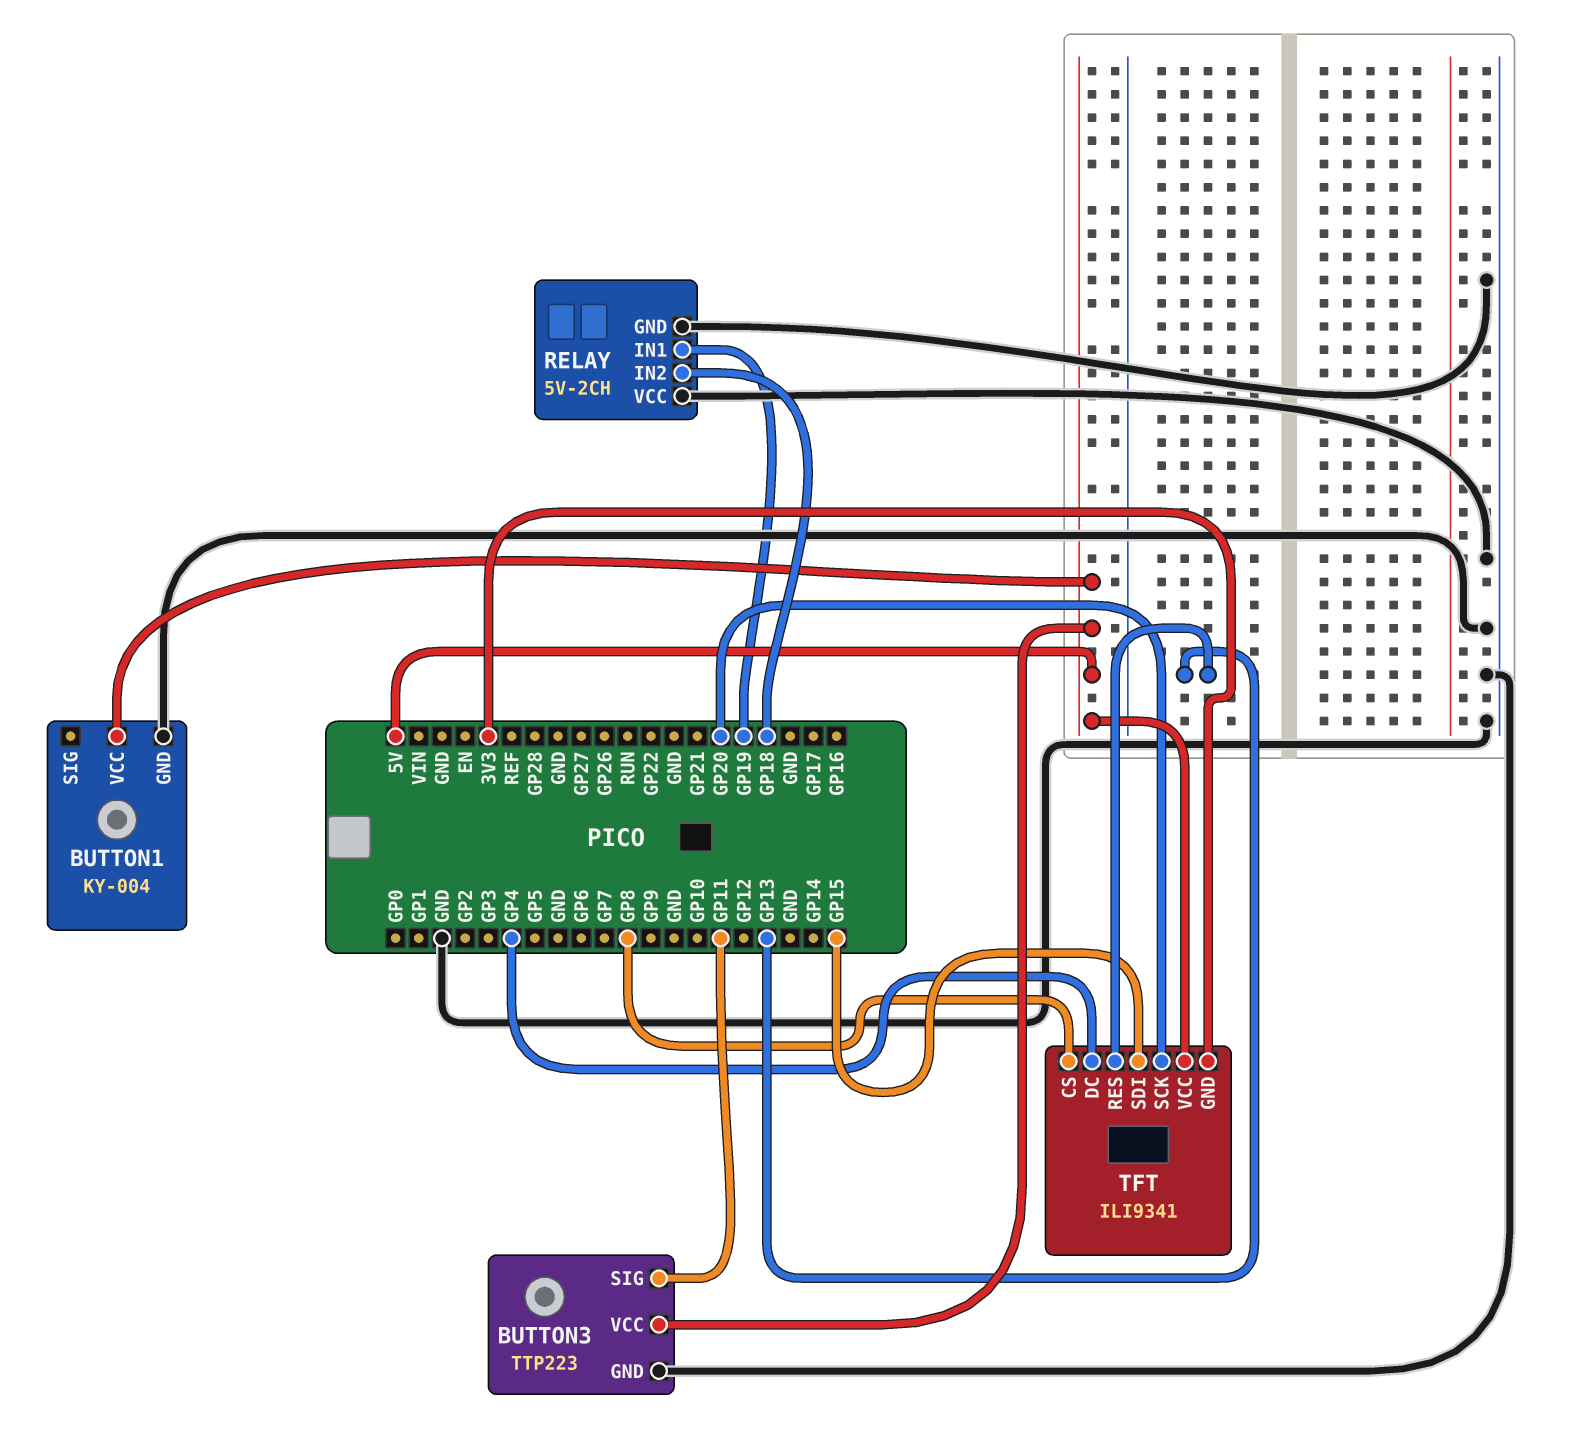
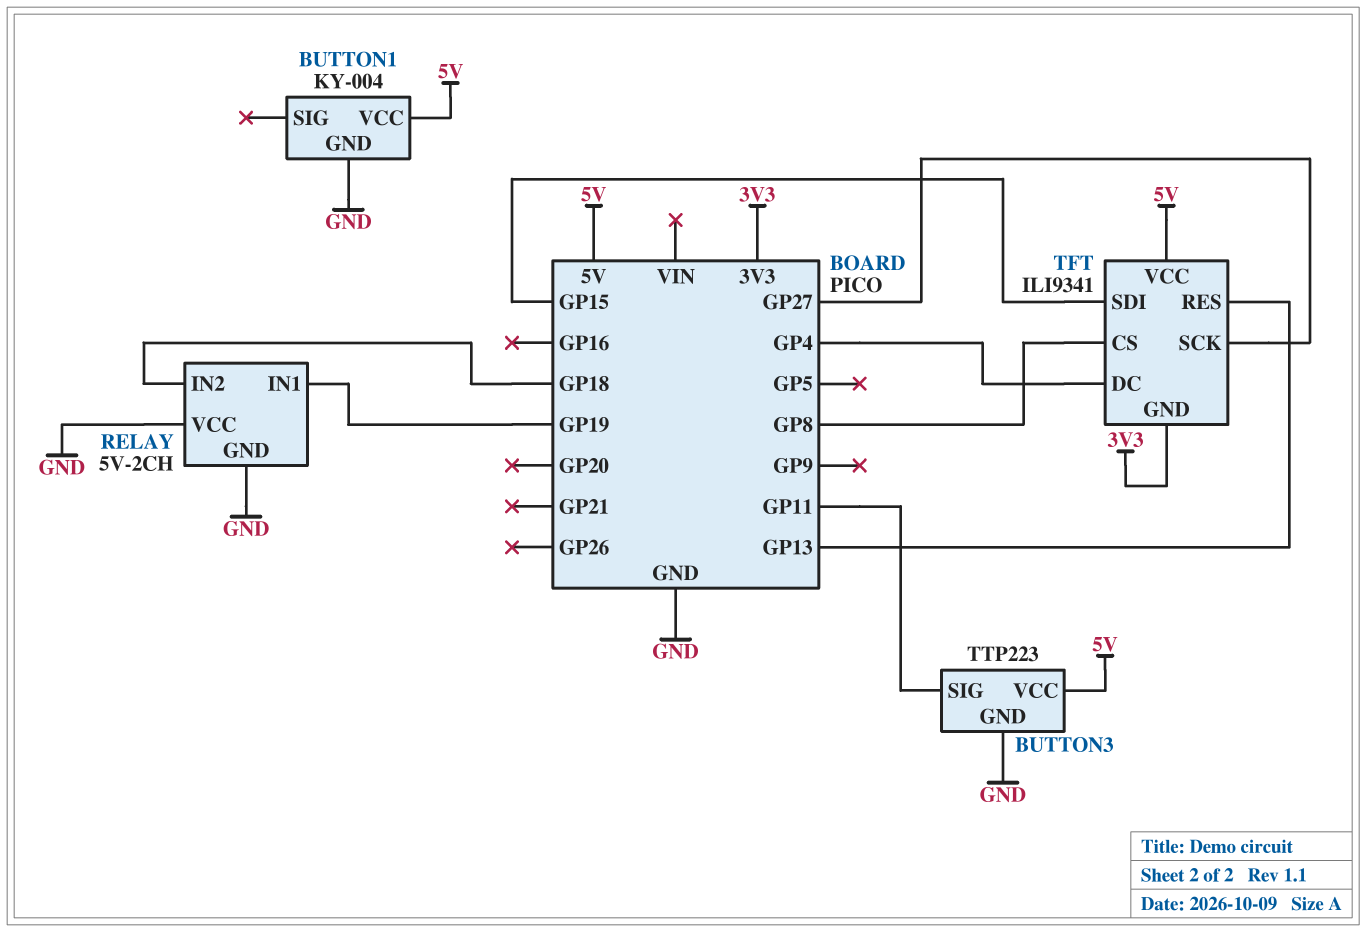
TFT pin SCK: GP20 -> GP27

